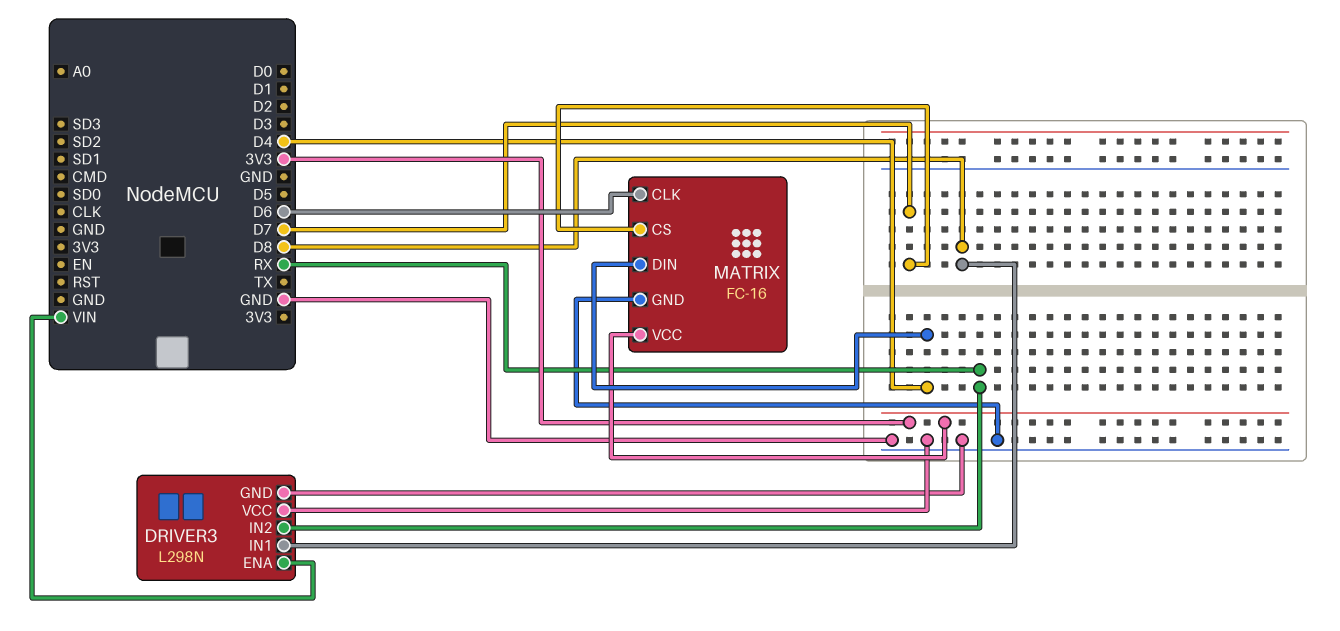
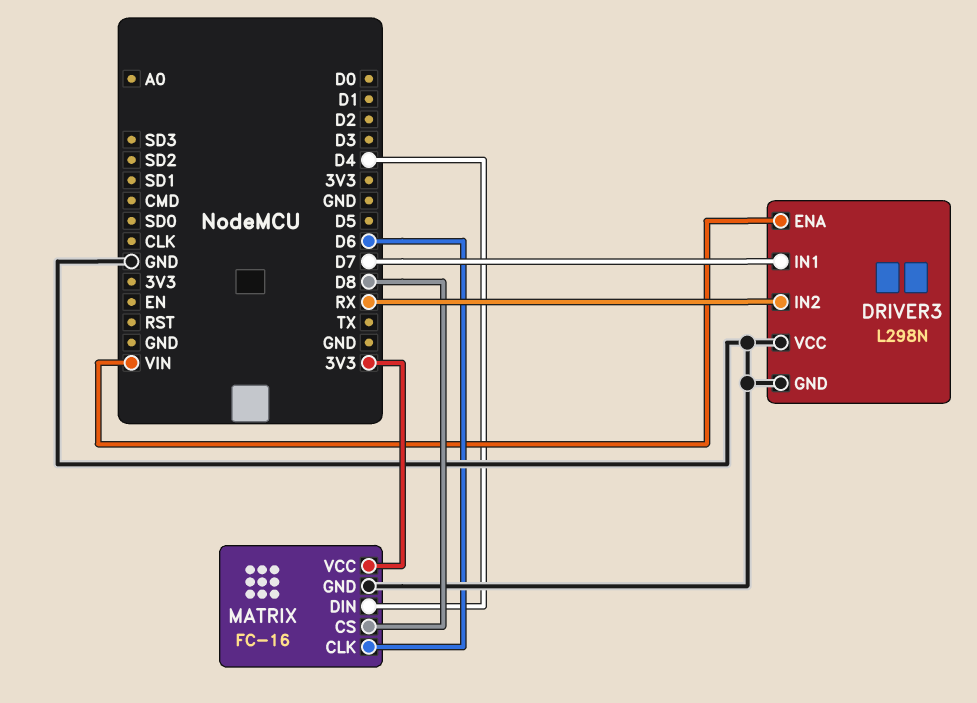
DRIVER3 pin IN1: D8 -> D7
MATRIX pin CS: D7 -> D8

